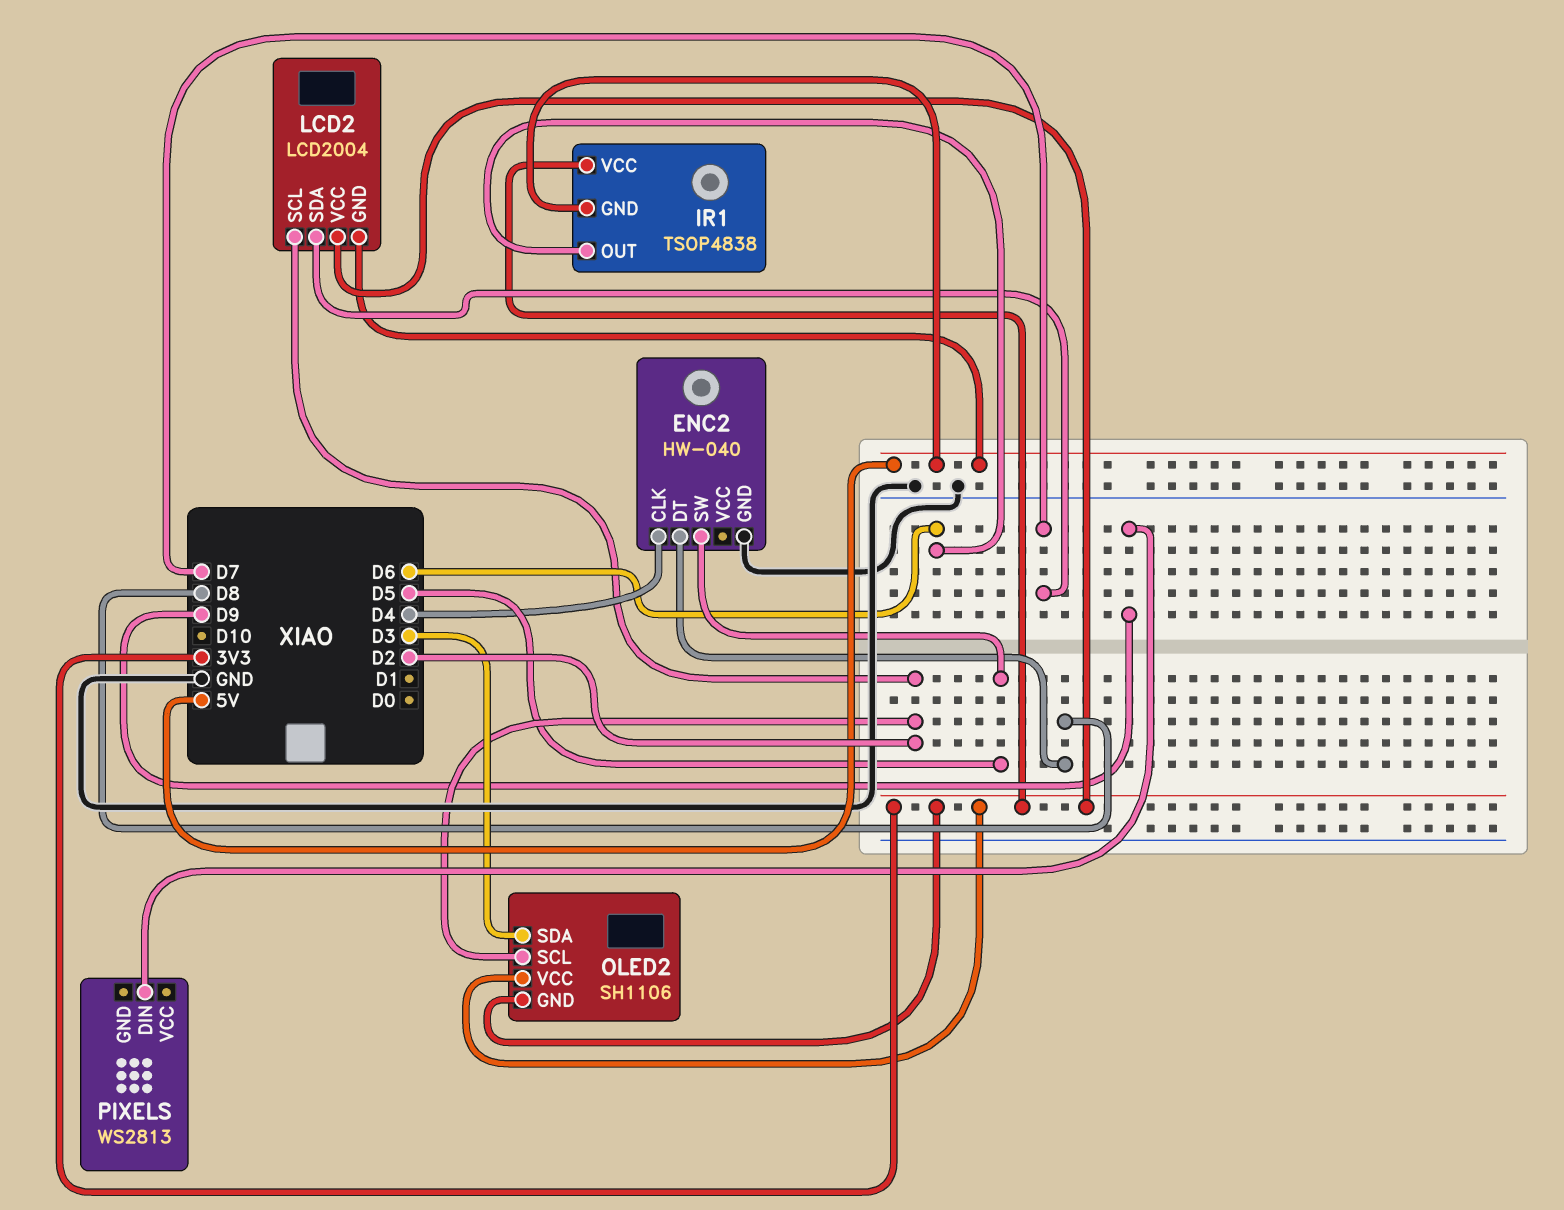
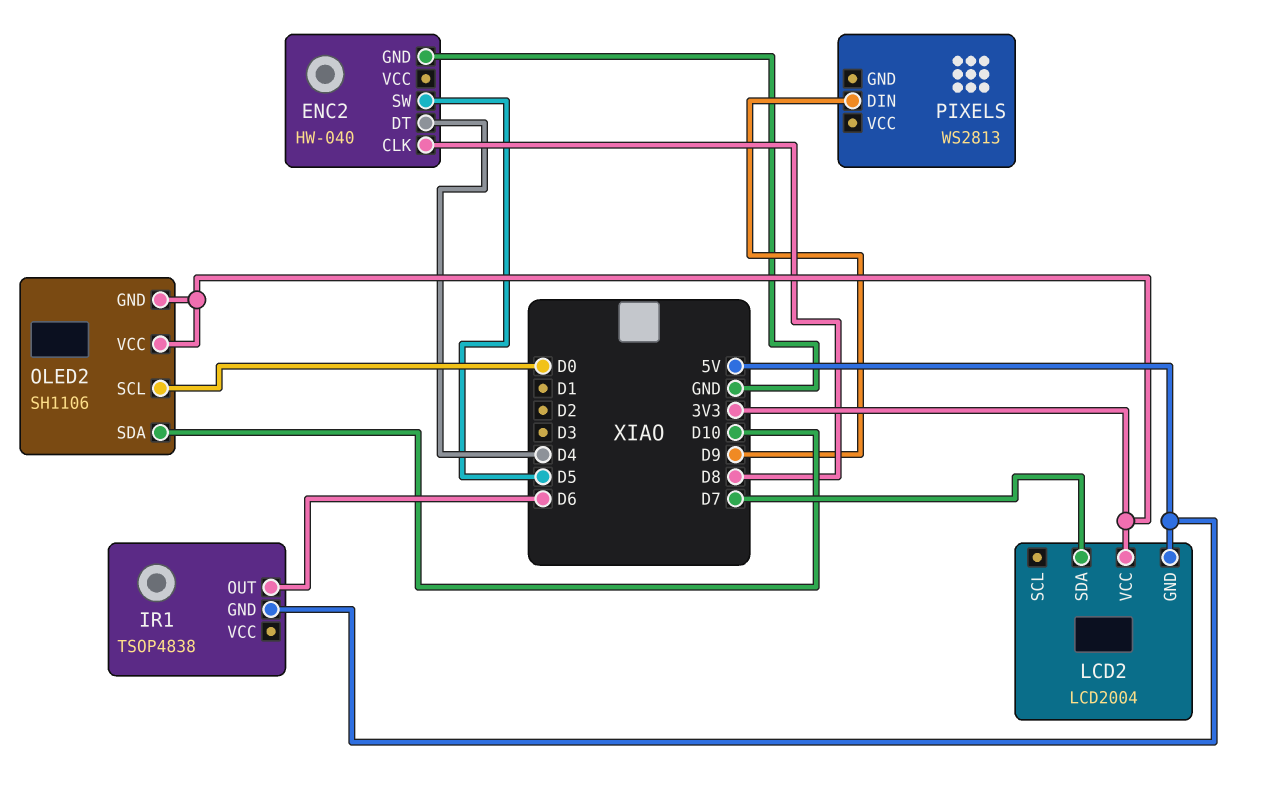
ENC2 pin CLK: D4 -> D8
ENC2 pin DT: D8 -> D4
IR1 pin VCC: 3V3 -> none
LCD2 pin SCL: D2 -> none
OLED2 pin SCL: D2 -> D0
OLED2 pin SDA: D3 -> D10

